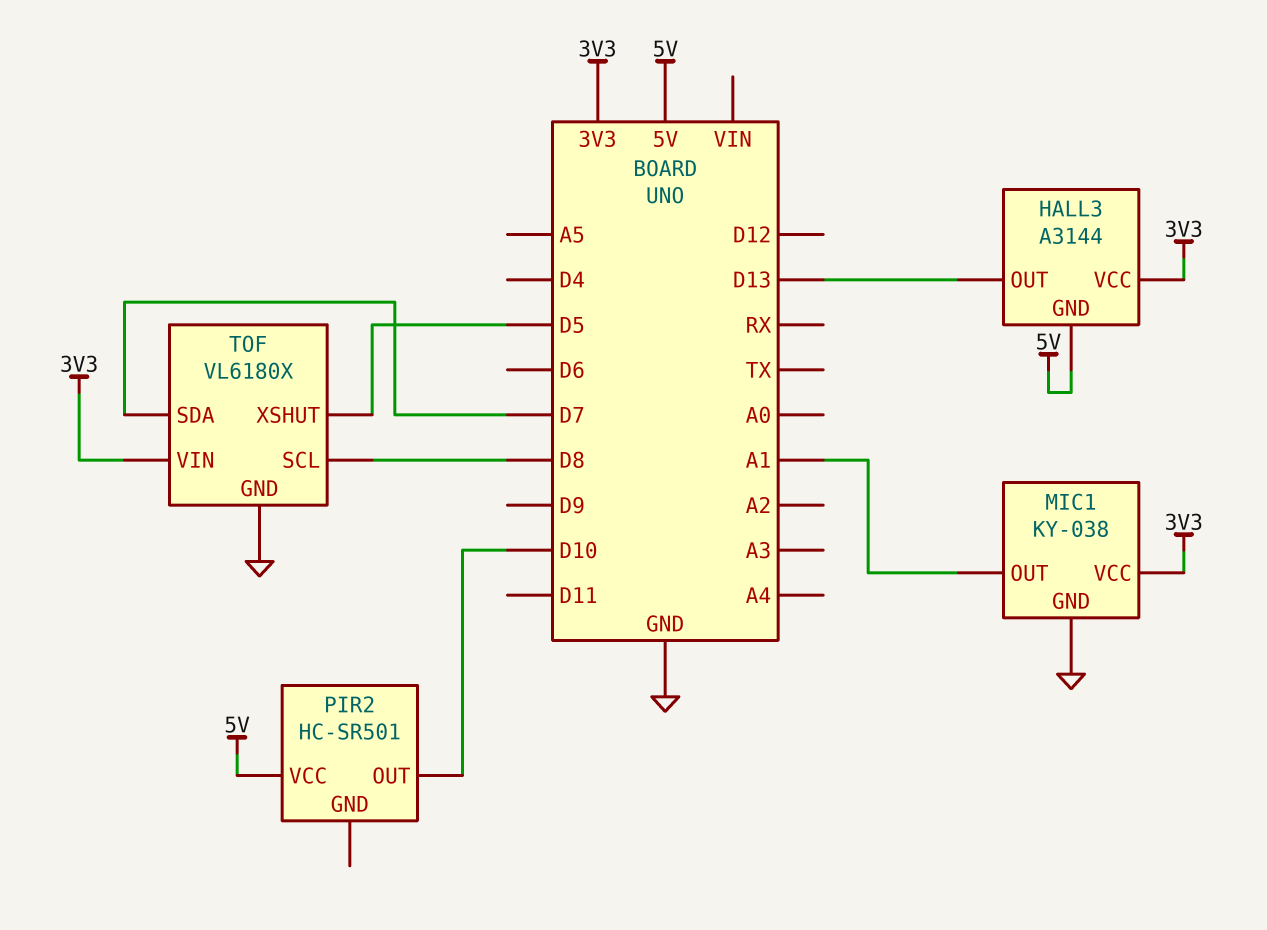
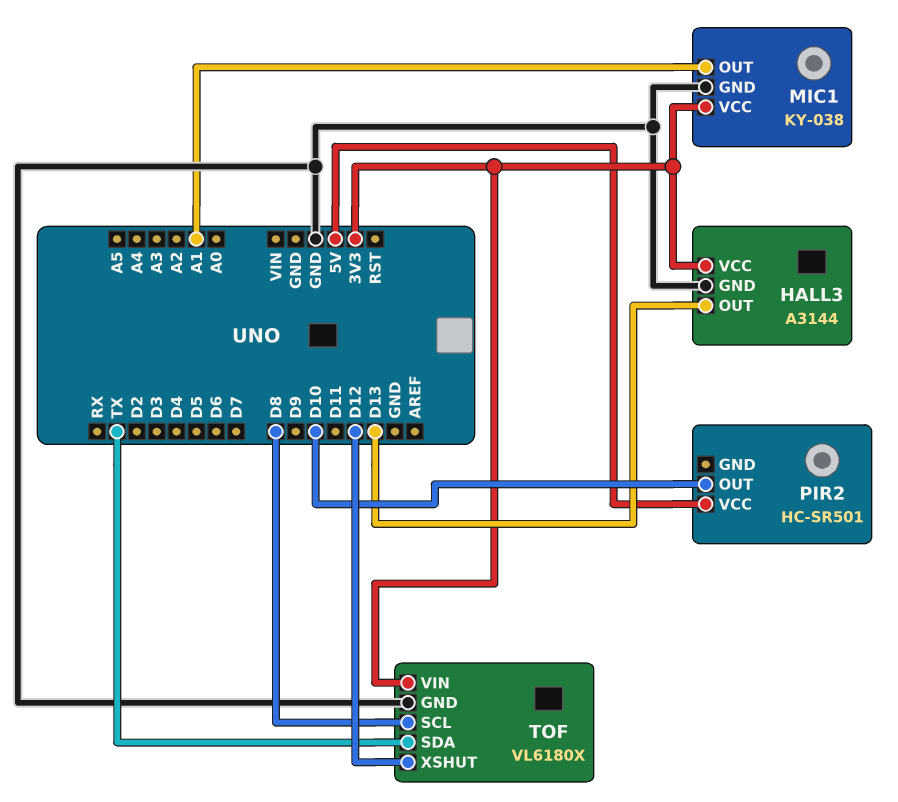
HALL3 pin GND: 5V -> GND
TOF pin SDA: D7 -> TX
TOF pin XSHUT: D5 -> D12

